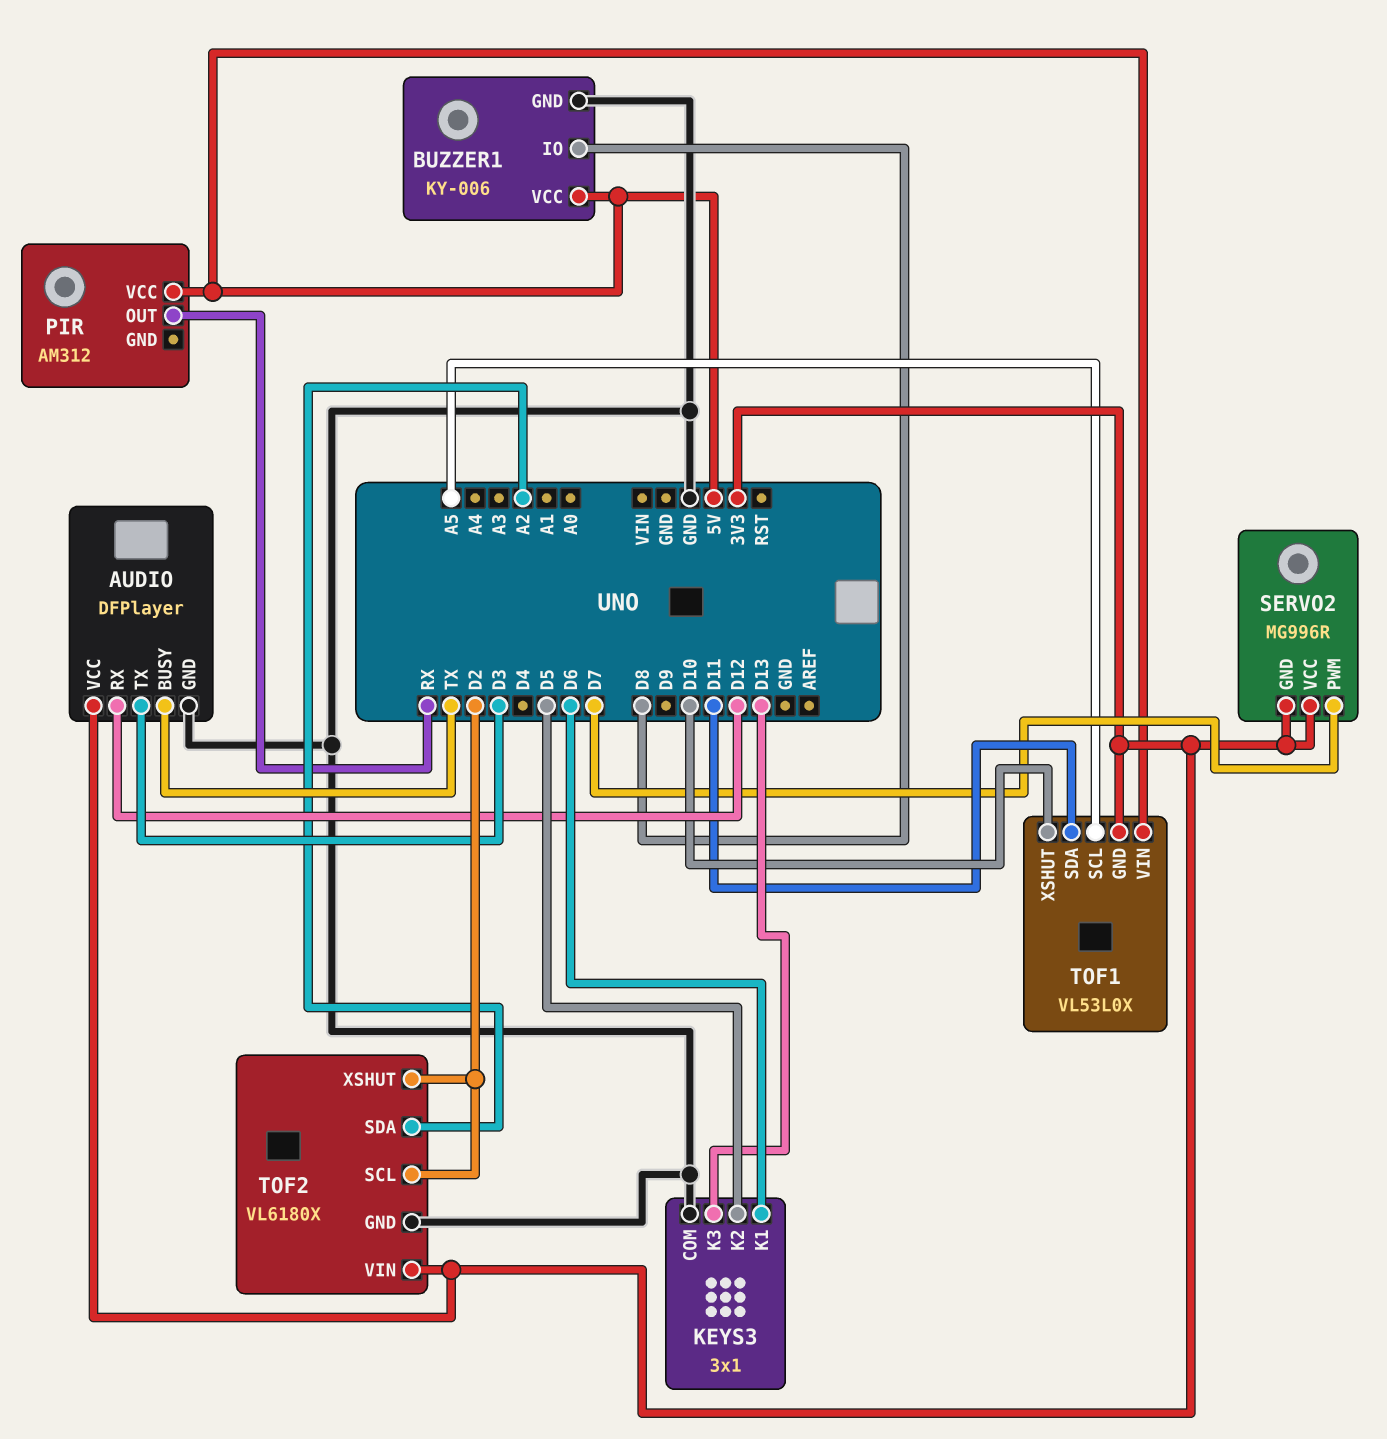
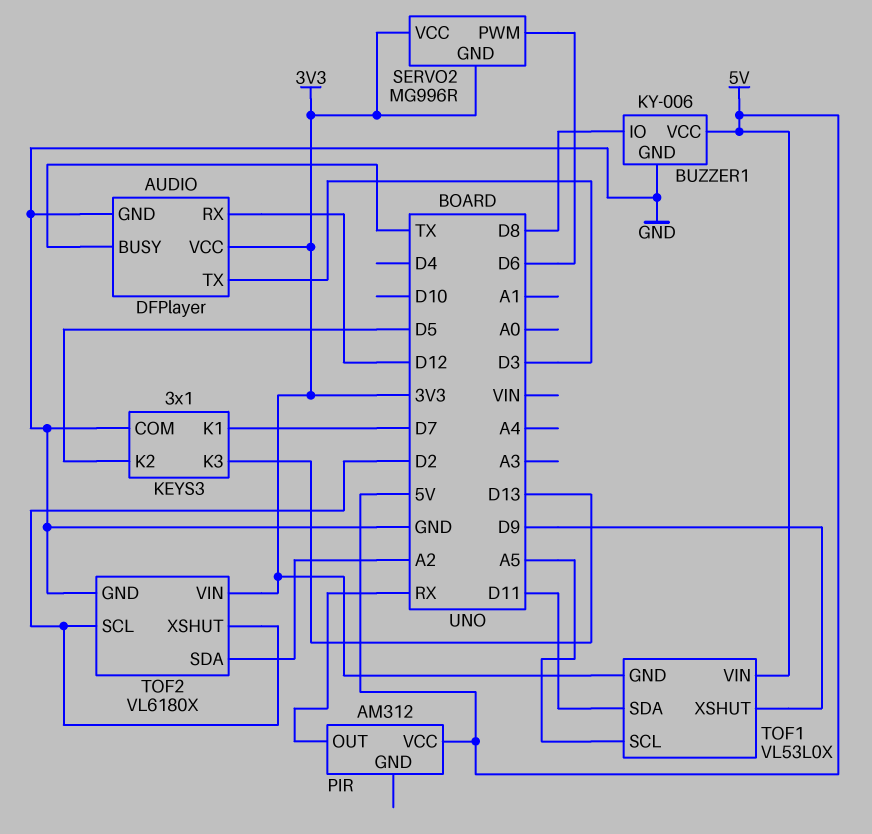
KEYS3 pin K1: D6 -> D7
SERVO2 pin PWM: D7 -> D6
TOF1 pin XSHUT: D10 -> D9

